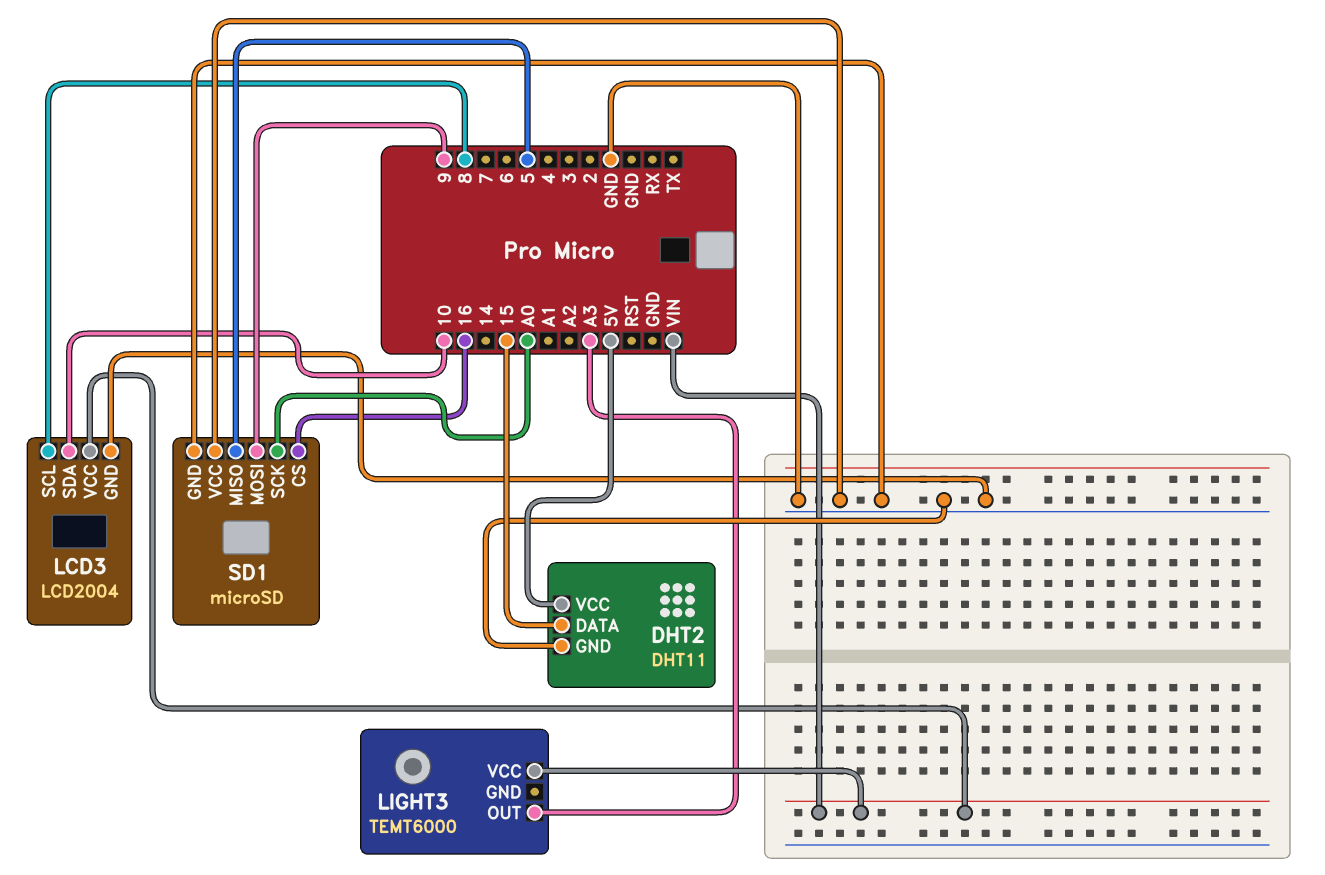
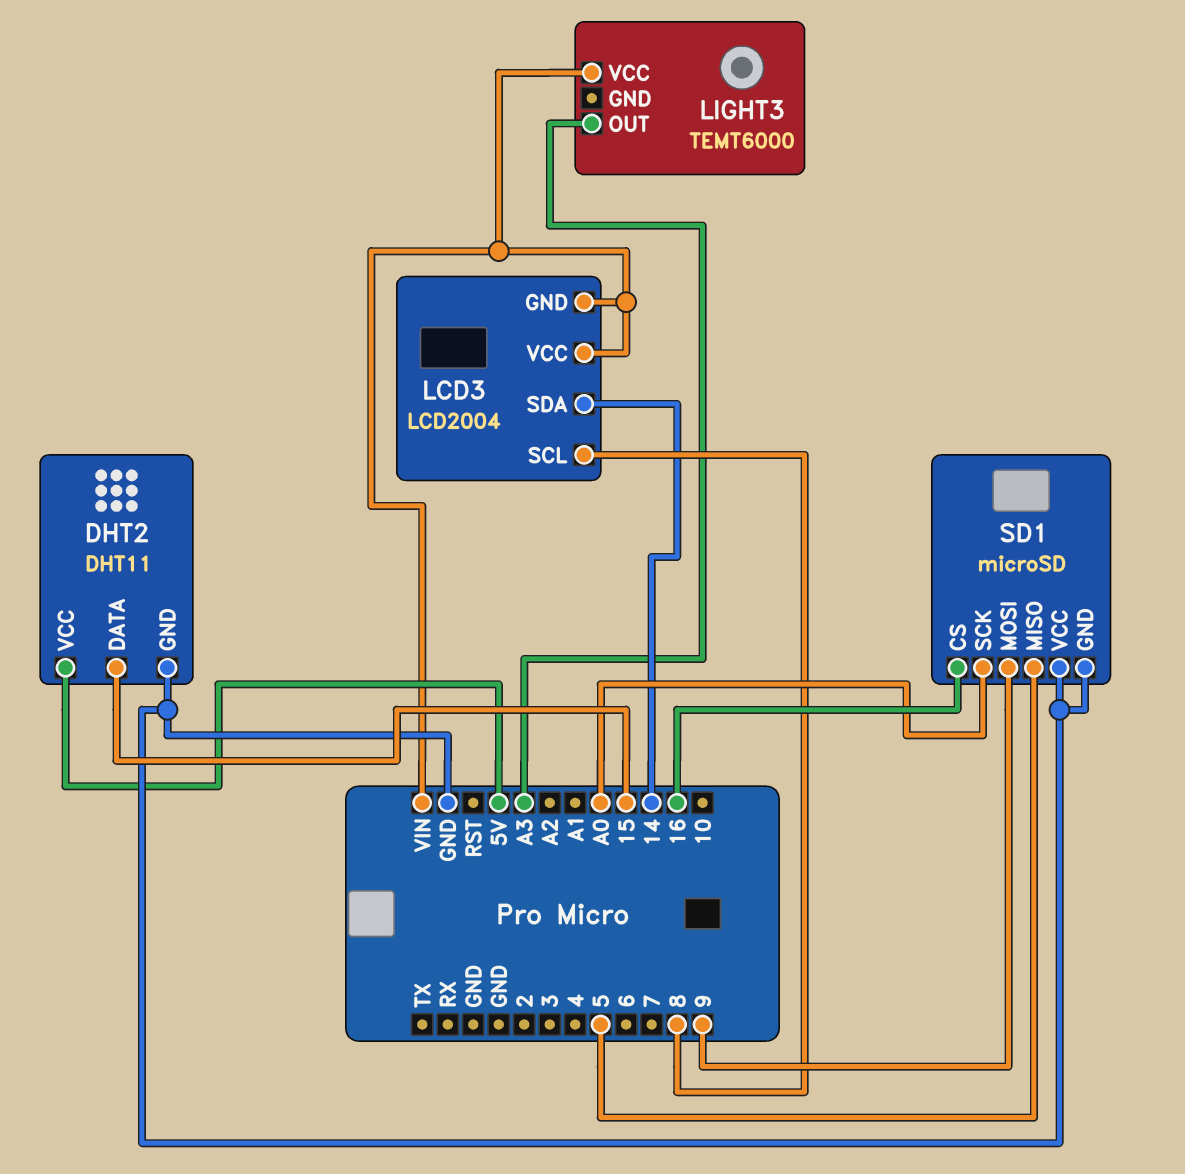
LCD3 pin GND: GND -> VIN
LCD3 pin SDA: 10 -> 14

